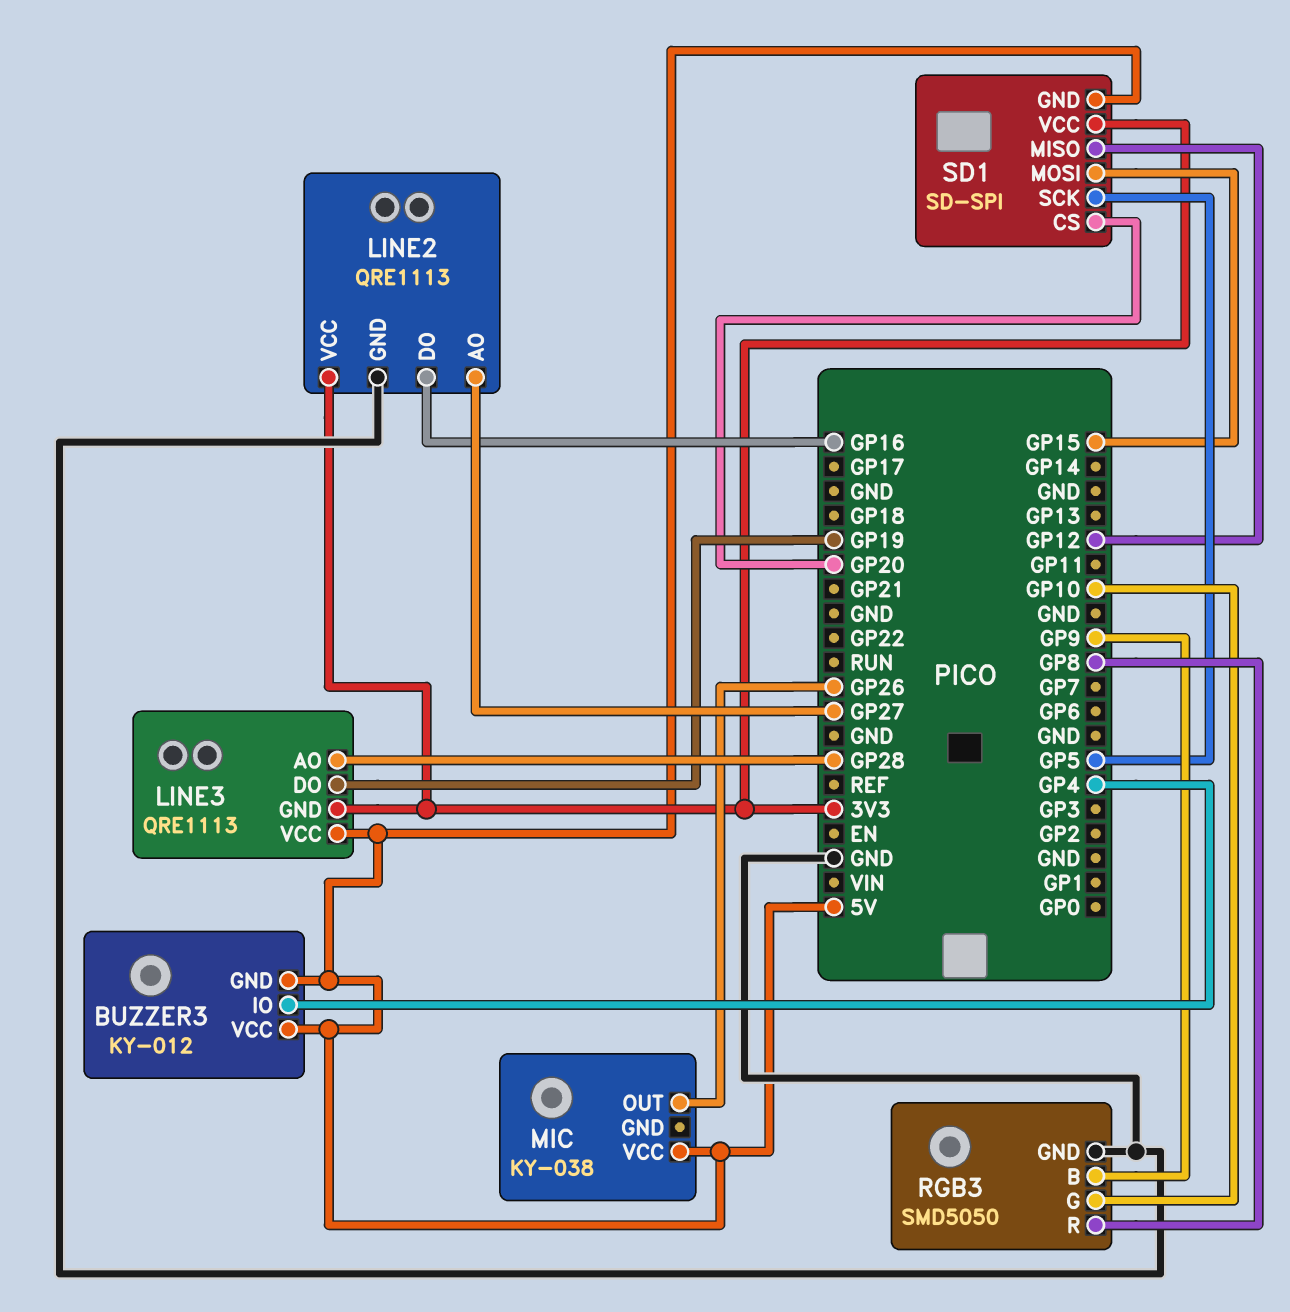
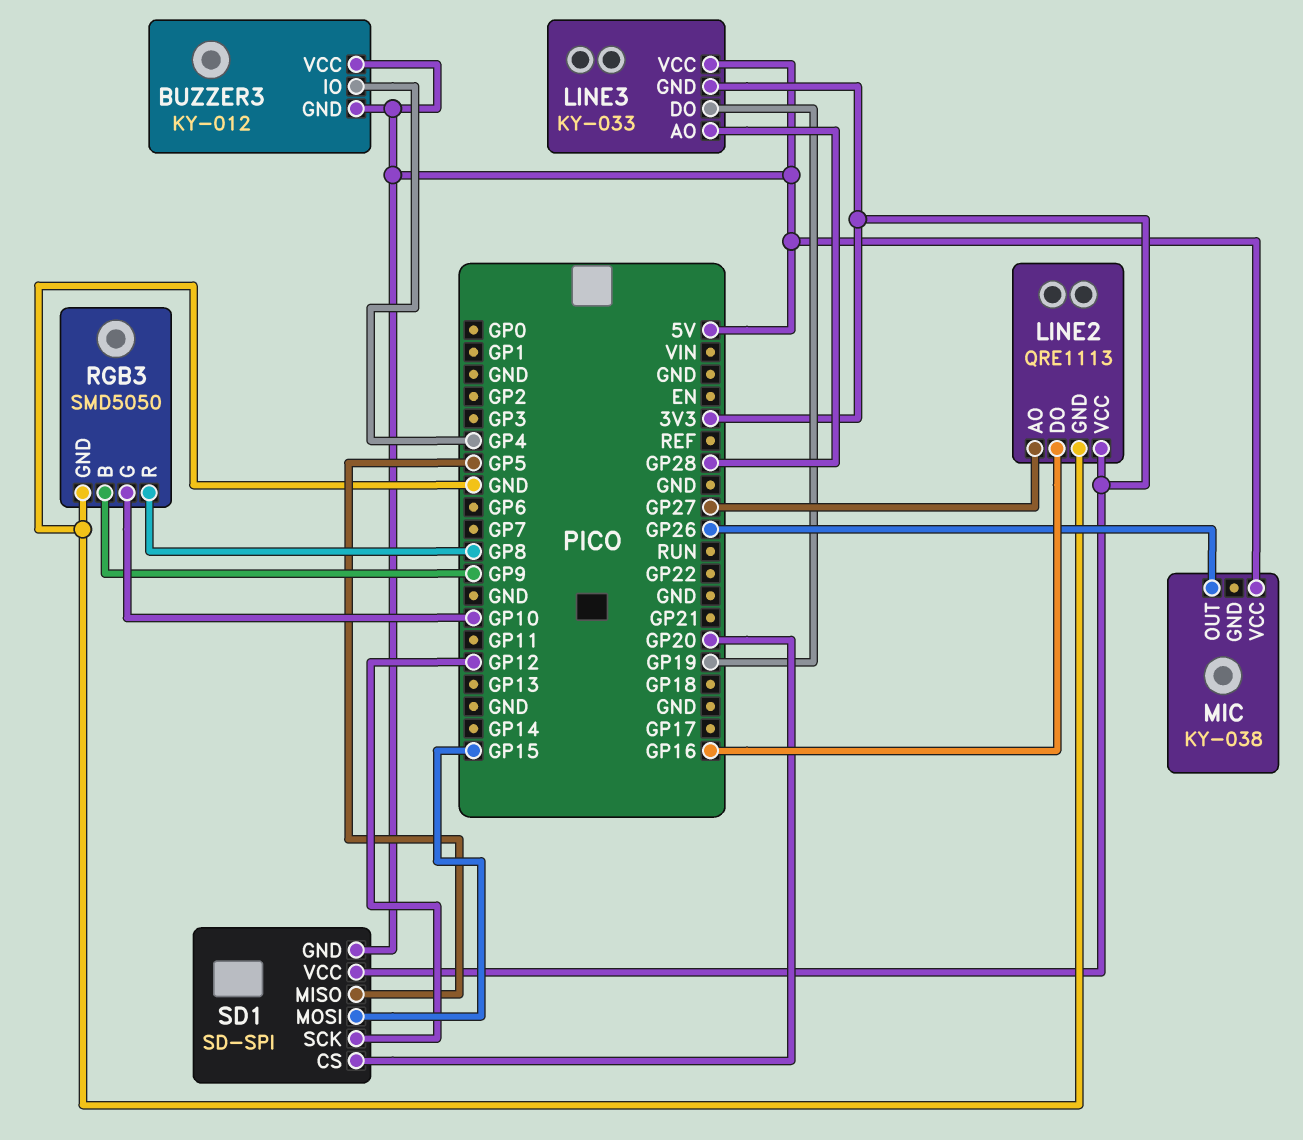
LINE3: QRE1113 -> KY-033
SD1 pin MISO: GP12 -> GP5
SD1 pin SCK: GP5 -> GP12

